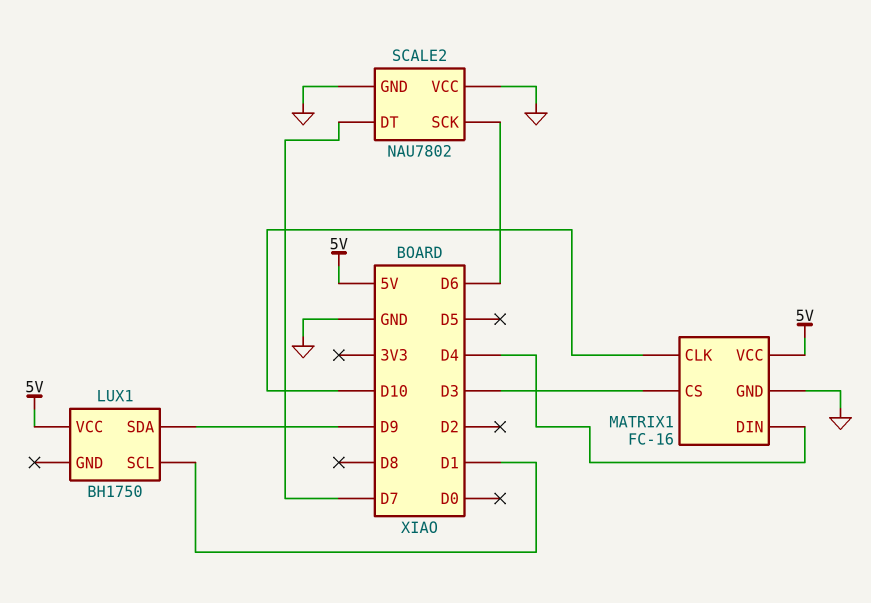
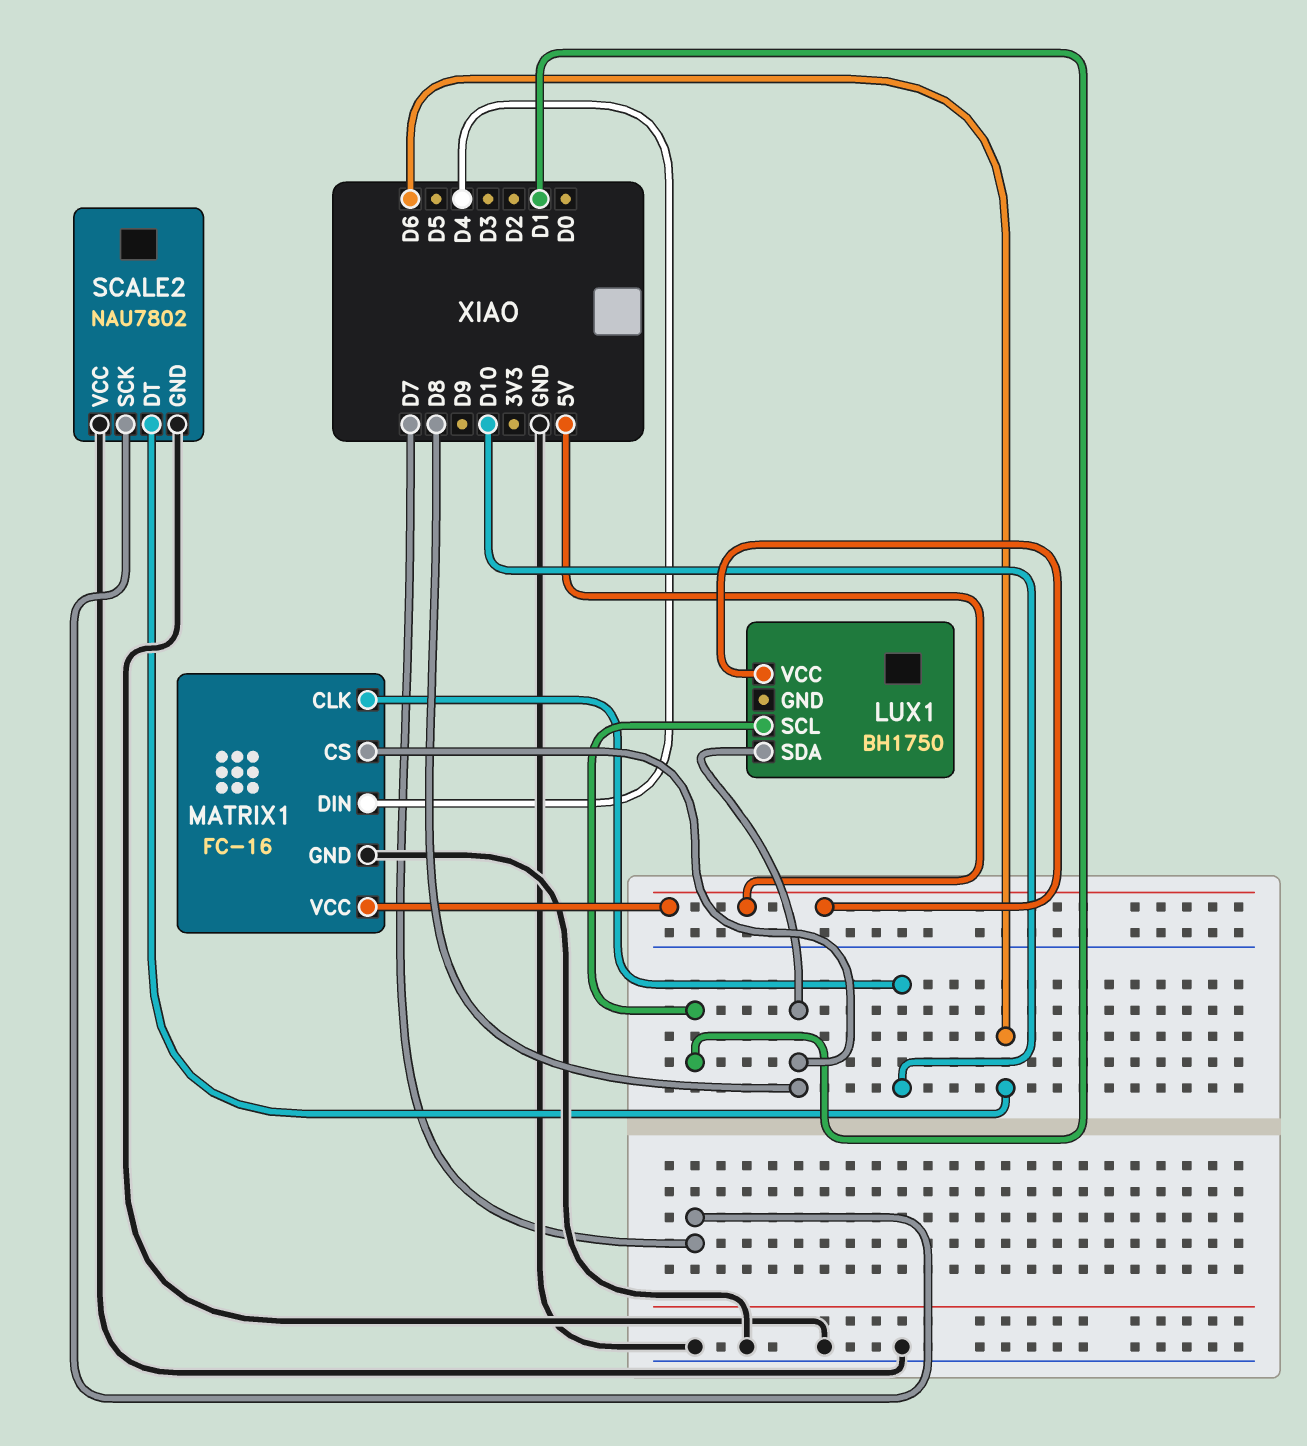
LUX1 pin SDA: D9 -> D8
MATRIX1 pin CS: D3 -> D8
SCALE2 pin DT: D7 -> D6
SCALE2 pin SCK: D6 -> D7

